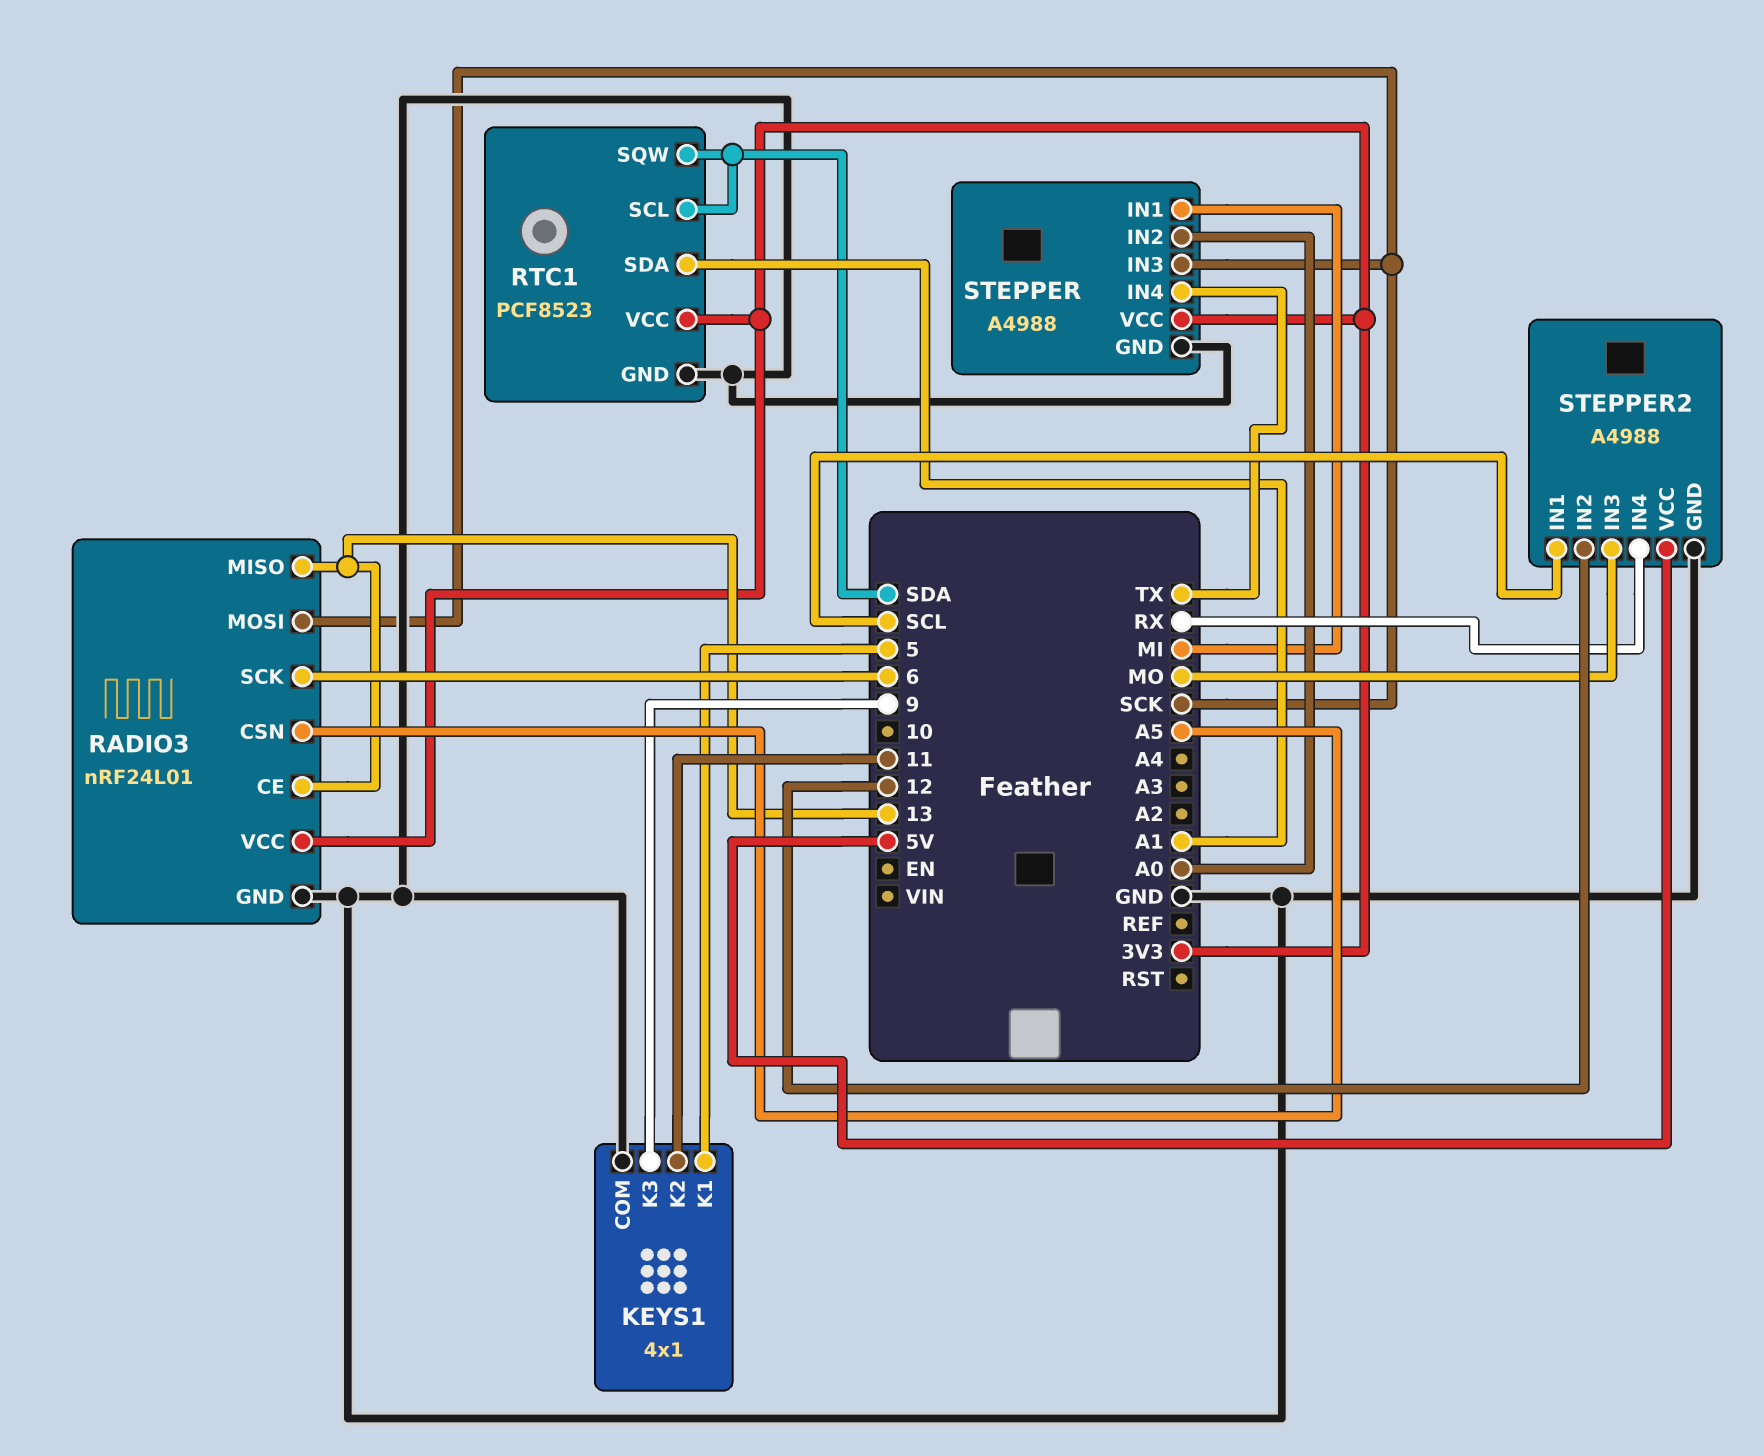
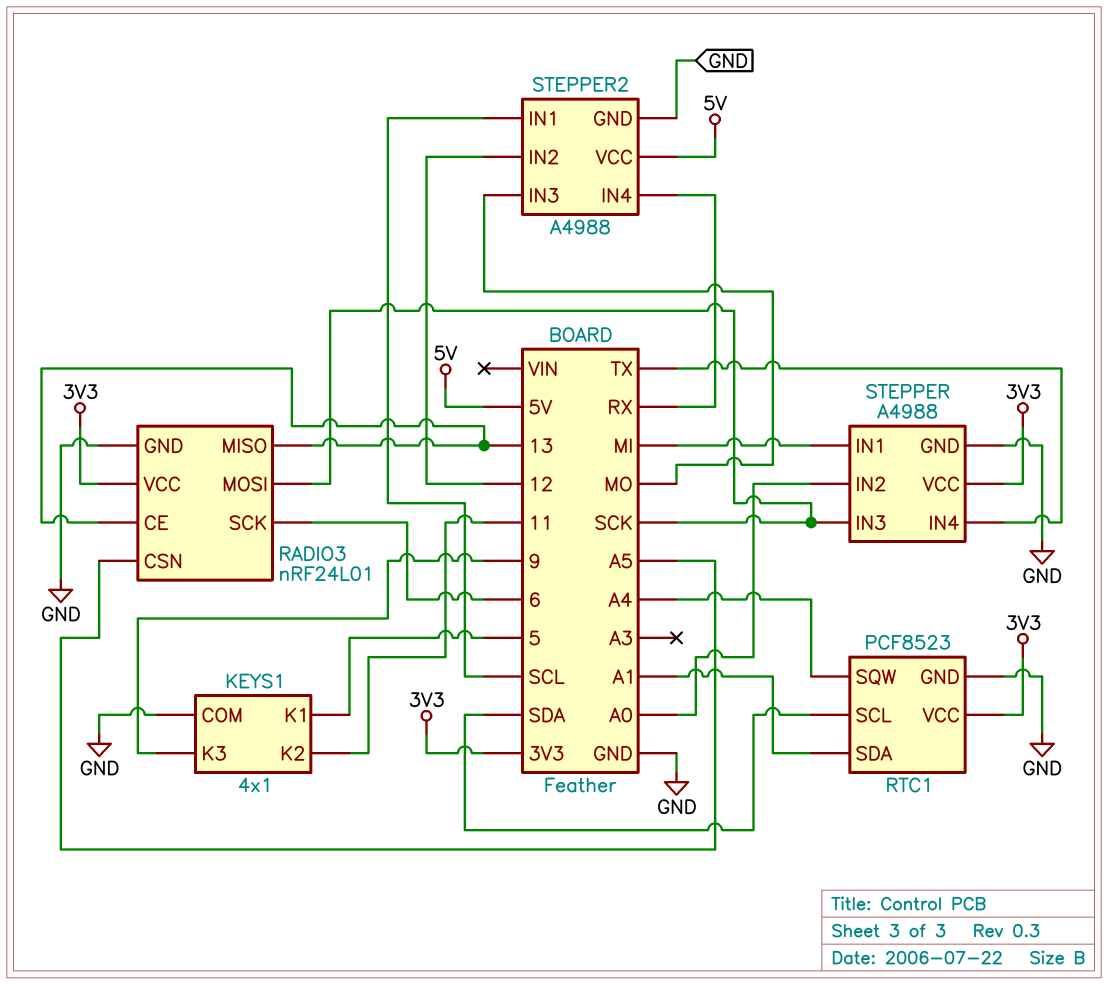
RTC1 pin SQW: SDA -> A4

